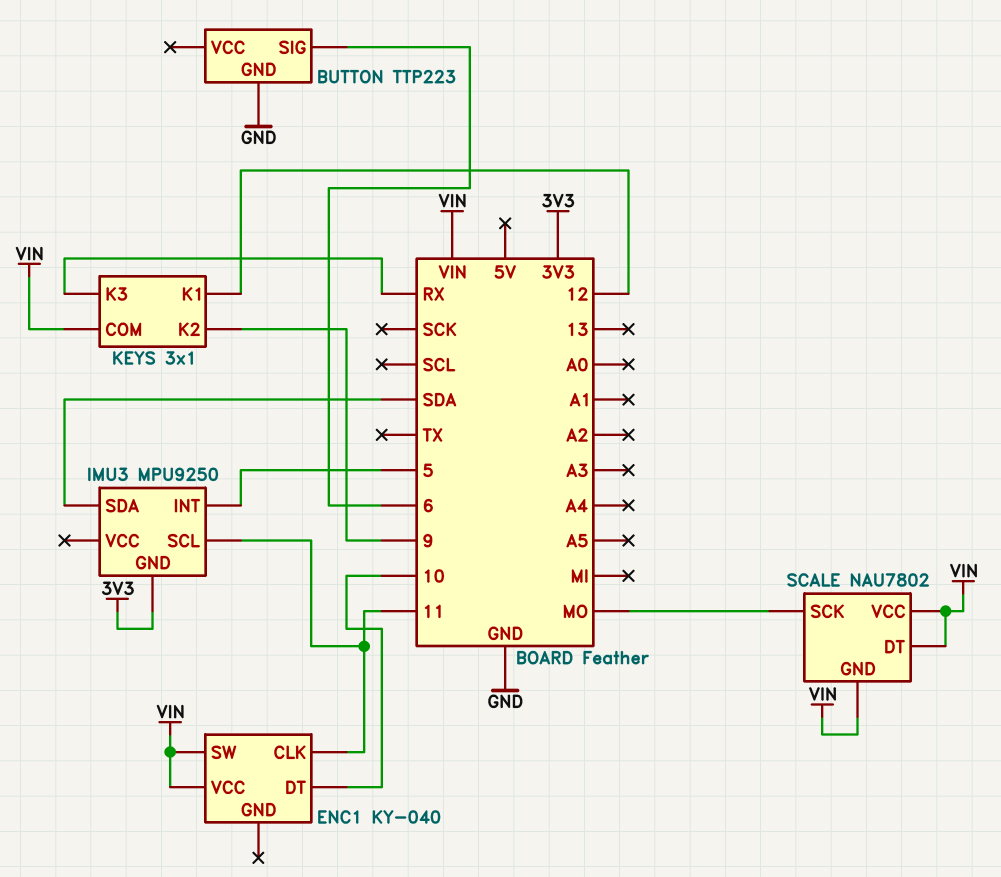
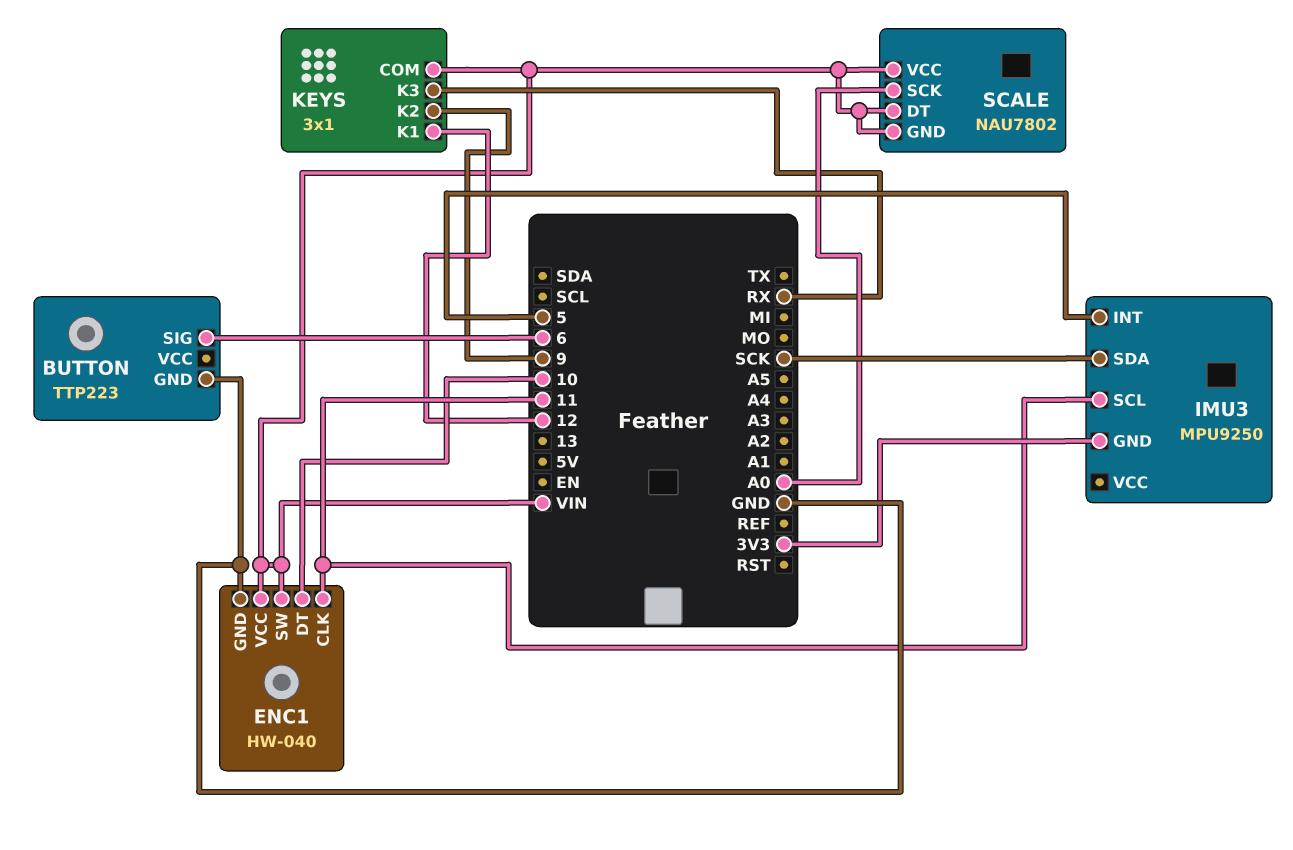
ENC1: KY-040 -> HW-040
ENC1 pin GND: none -> GND
IMU3 pin SDA: SDA -> SCK
SCALE pin SCK: MO -> A0

